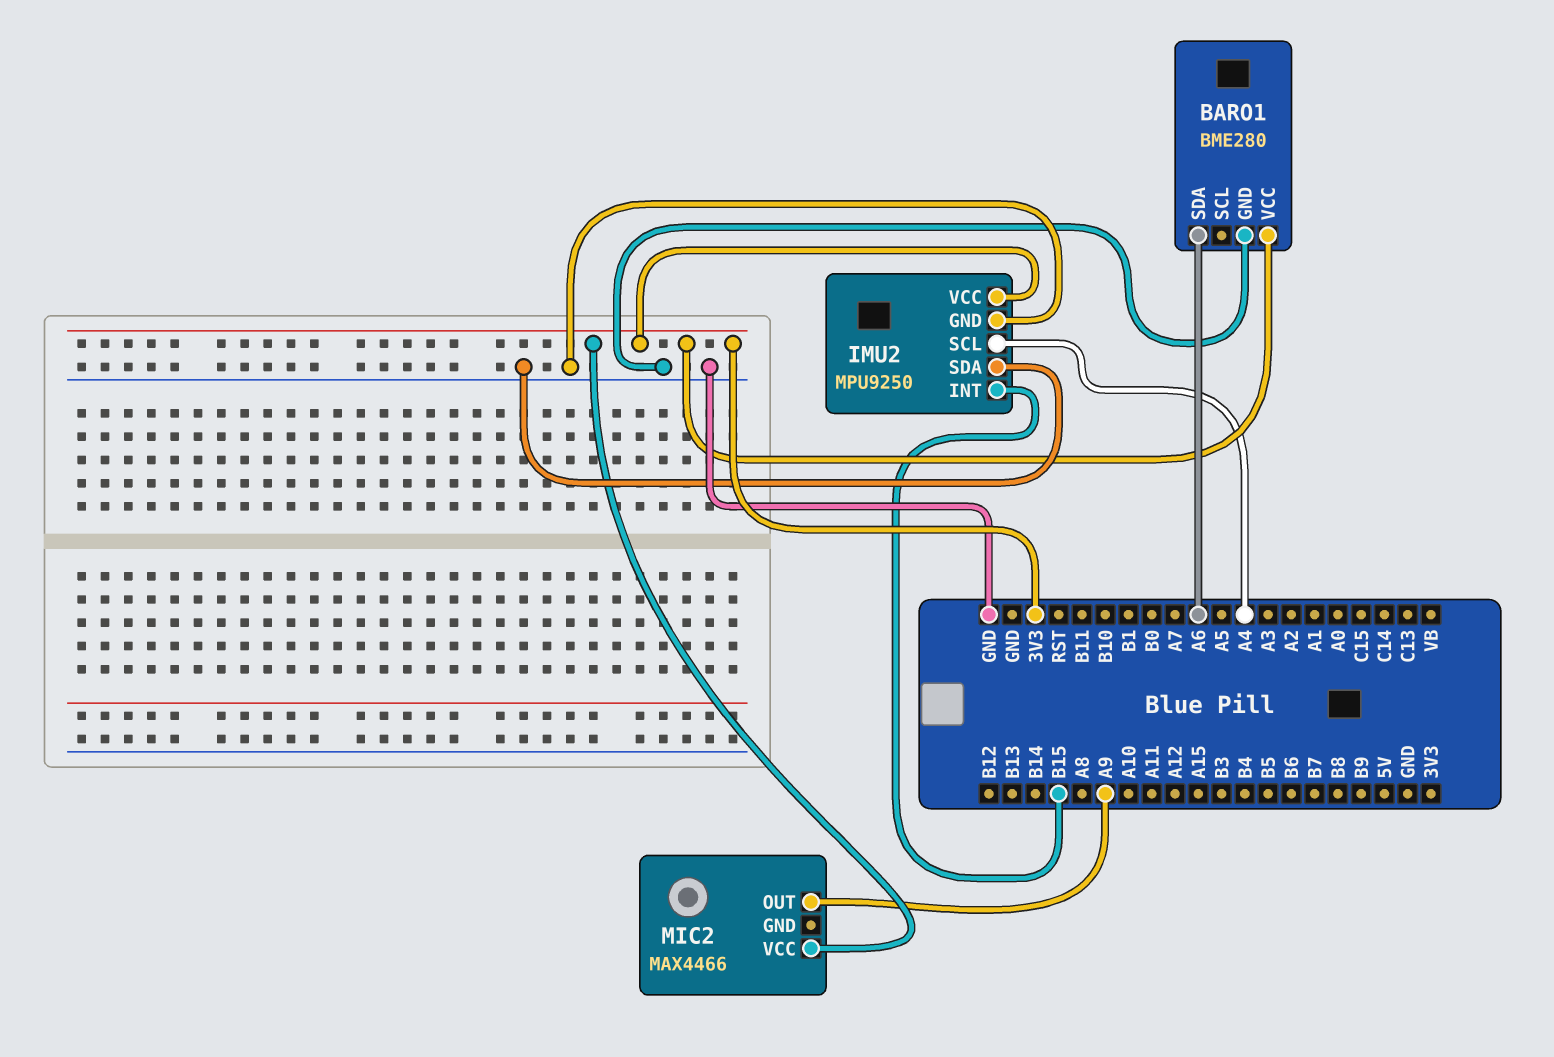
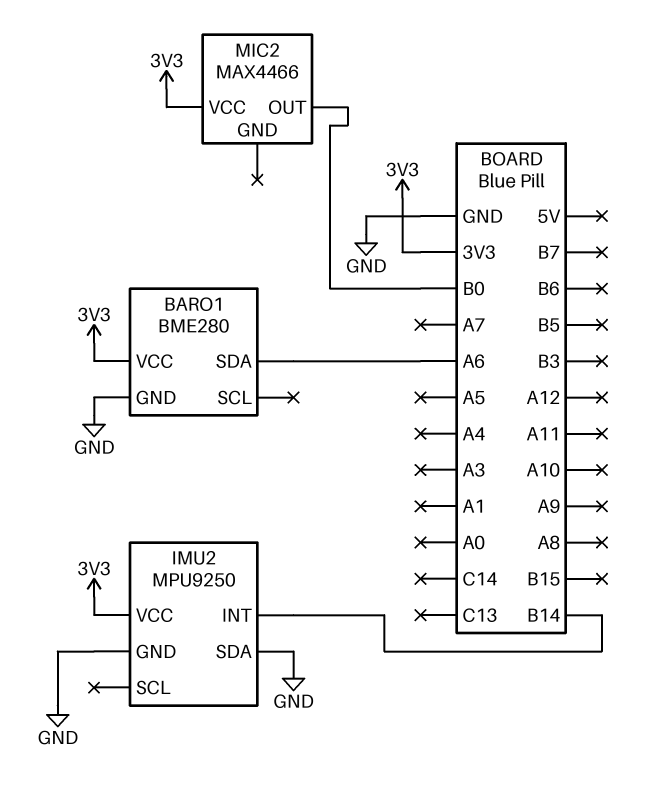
IMU2 pin INT: B15 -> B14
IMU2 pin SCL: A4 -> none
MIC2 pin OUT: A9 -> B0

